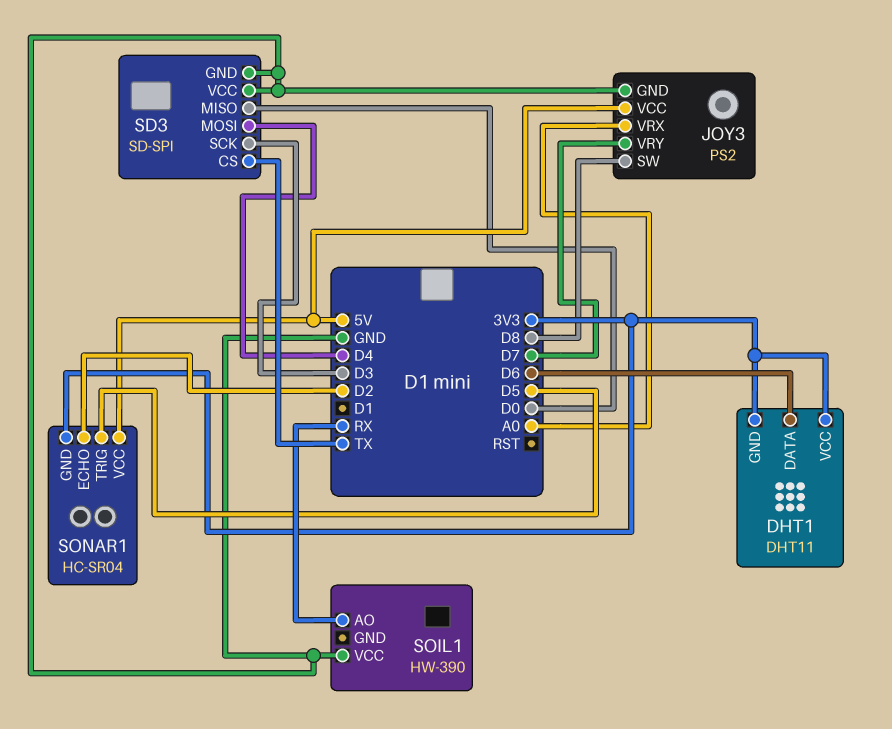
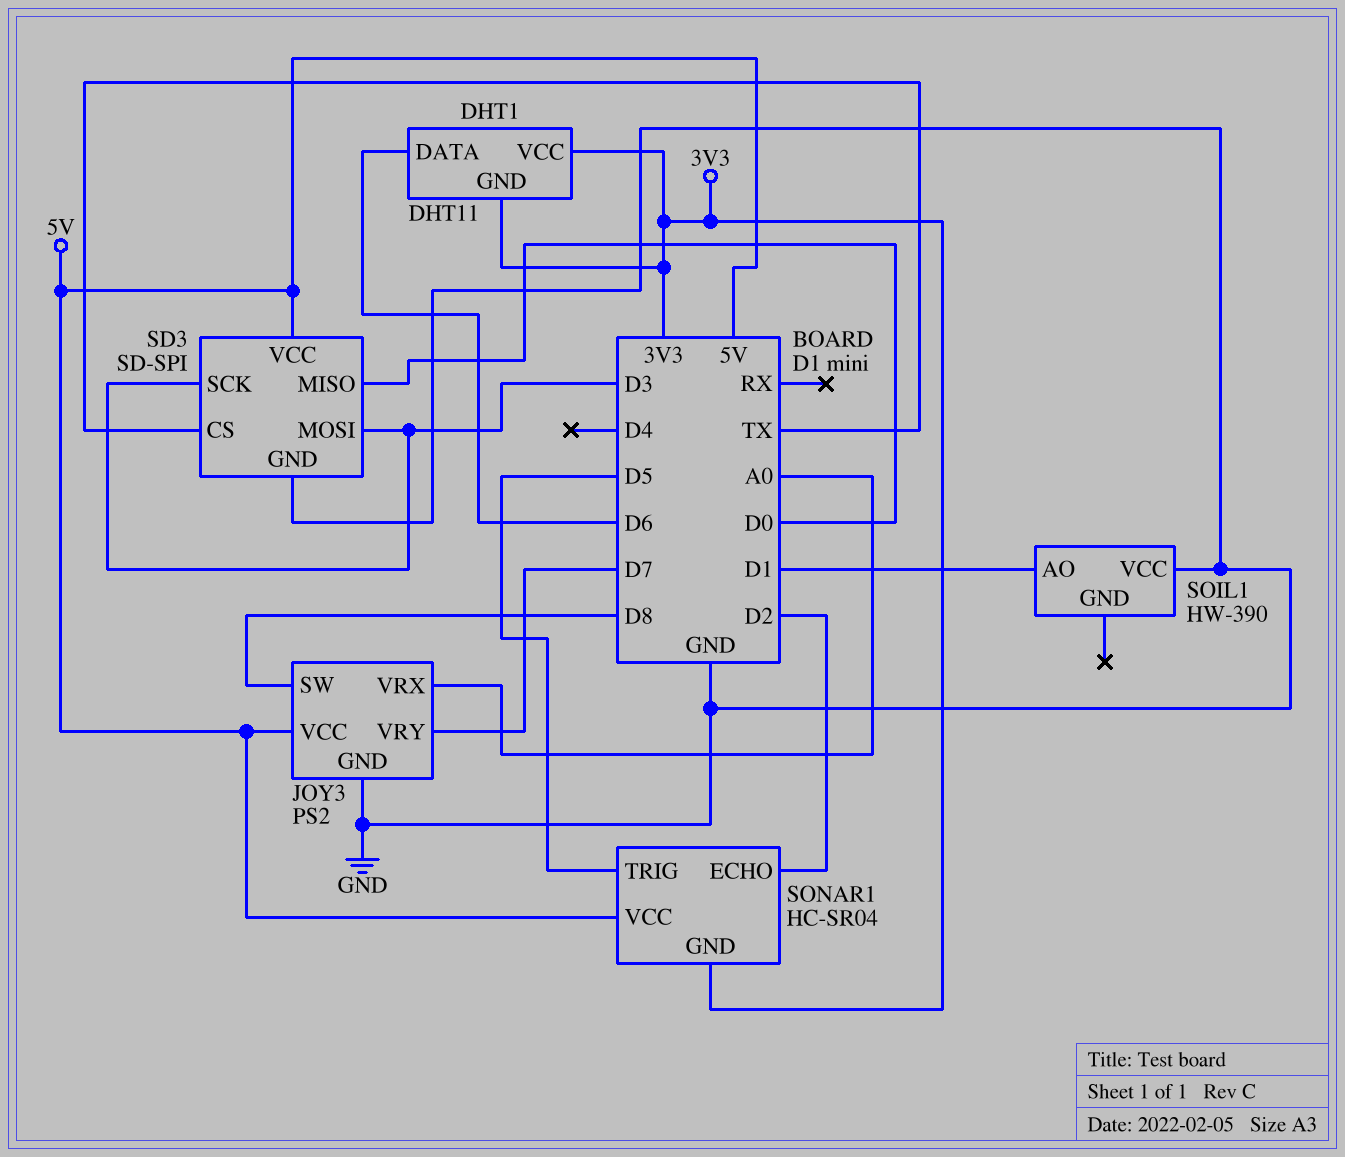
SD3 pin MOSI: D4 -> D3
SD3 pin VCC: GND -> 5V
SOIL1 pin AO: RX -> D1

